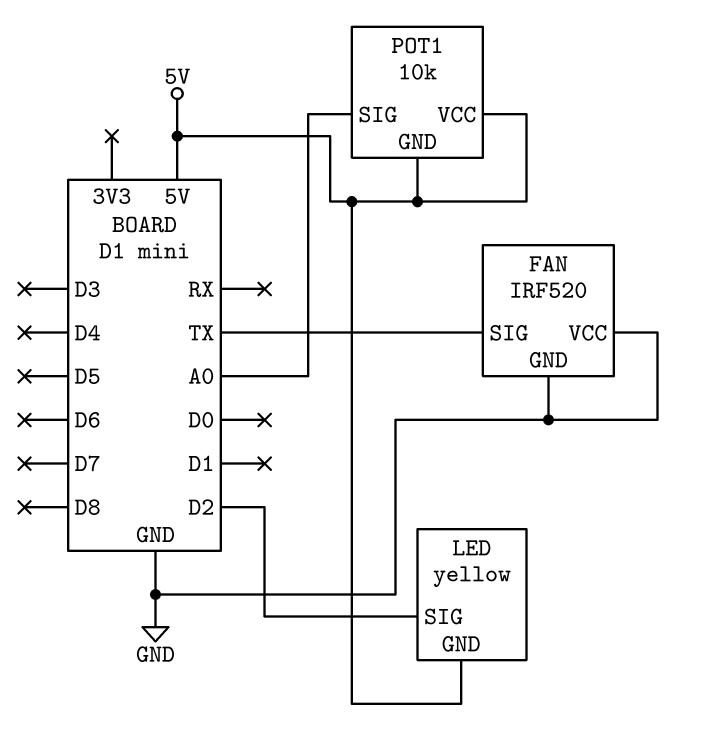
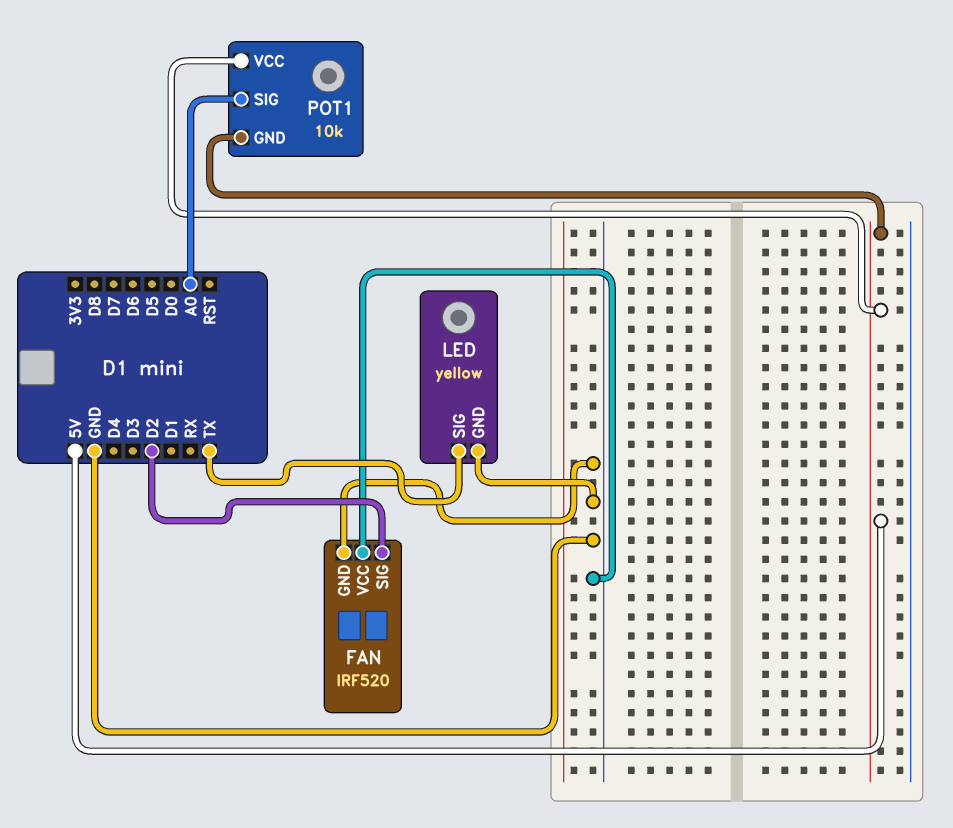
FAN pin SIG: TX -> D2
LED pin GND: 5V -> GND
LED pin SIG: D2 -> TX

